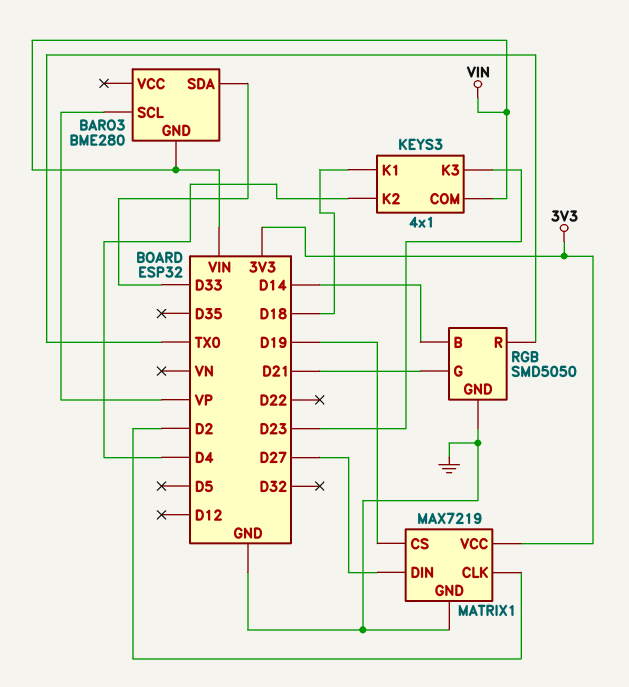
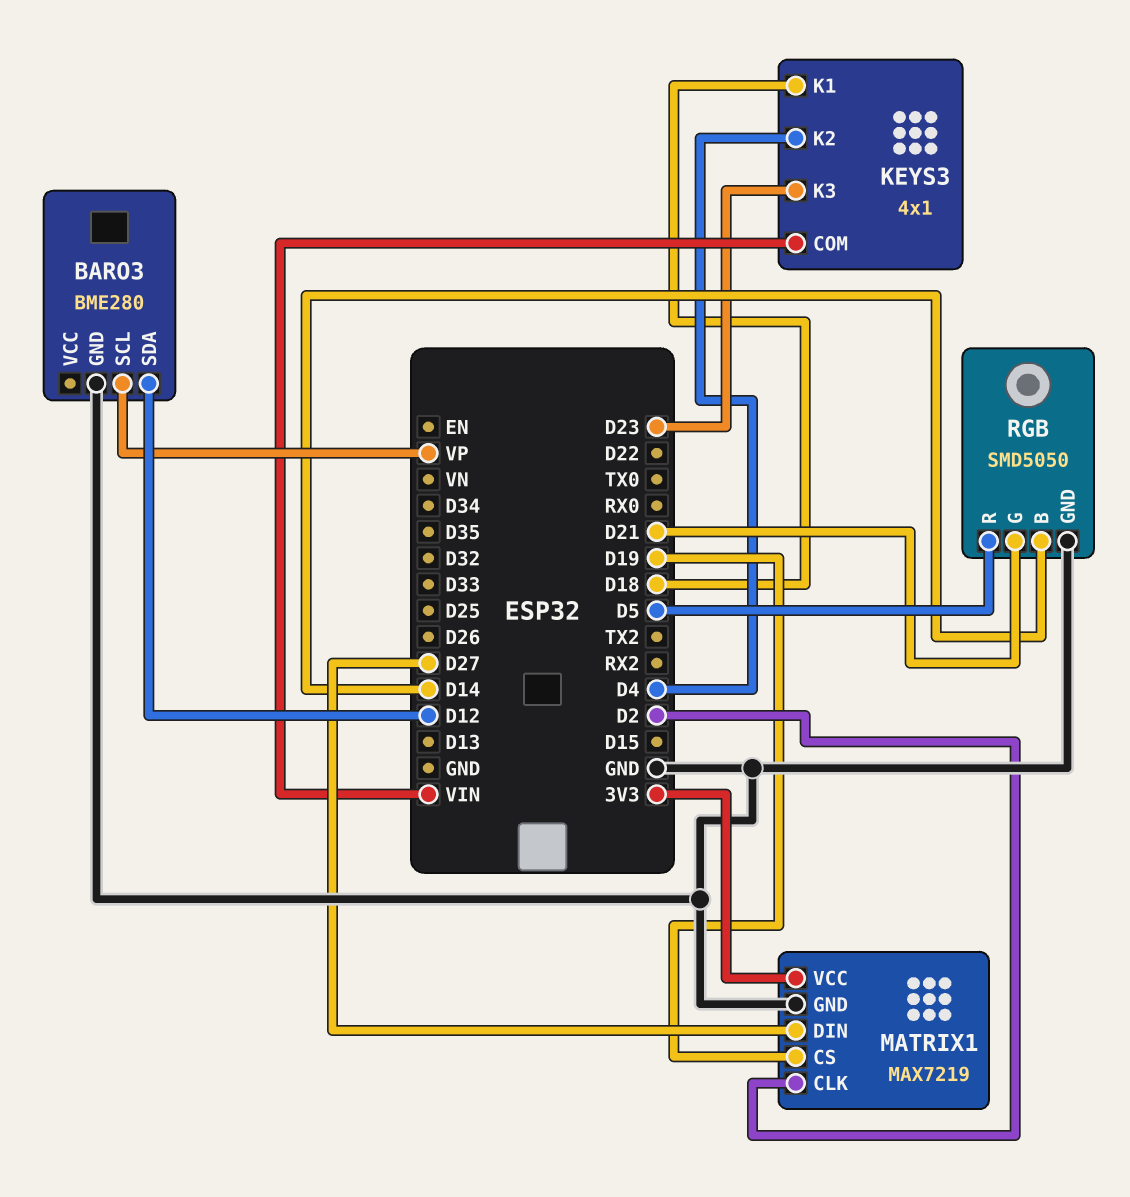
BARO3 pin GND: VIN -> GND
BARO3 pin SDA: D33 -> D12
RGB pin R: TX0 -> D5

